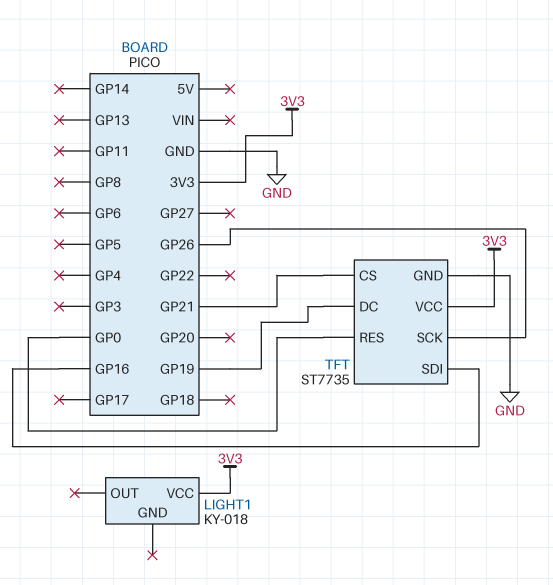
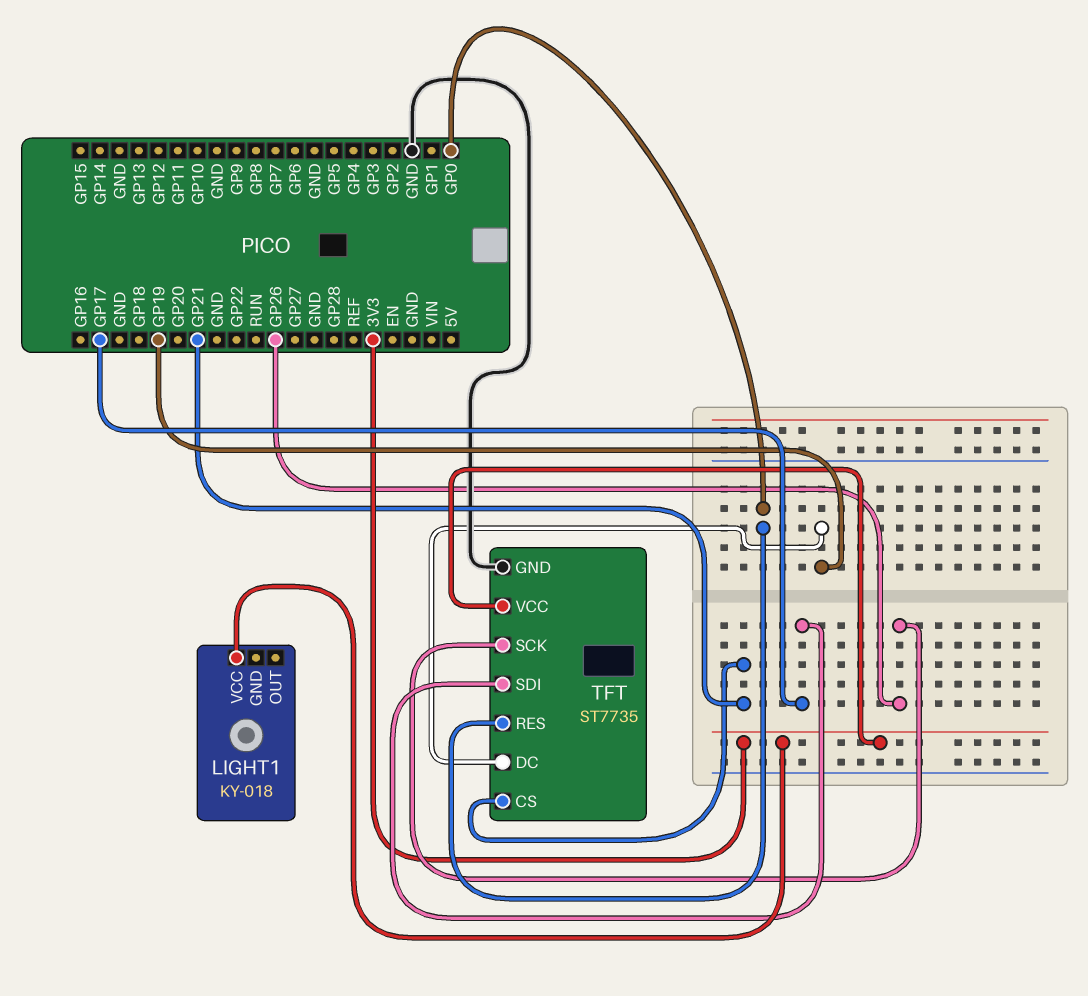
TFT pin SDI: GP16 -> GP17

